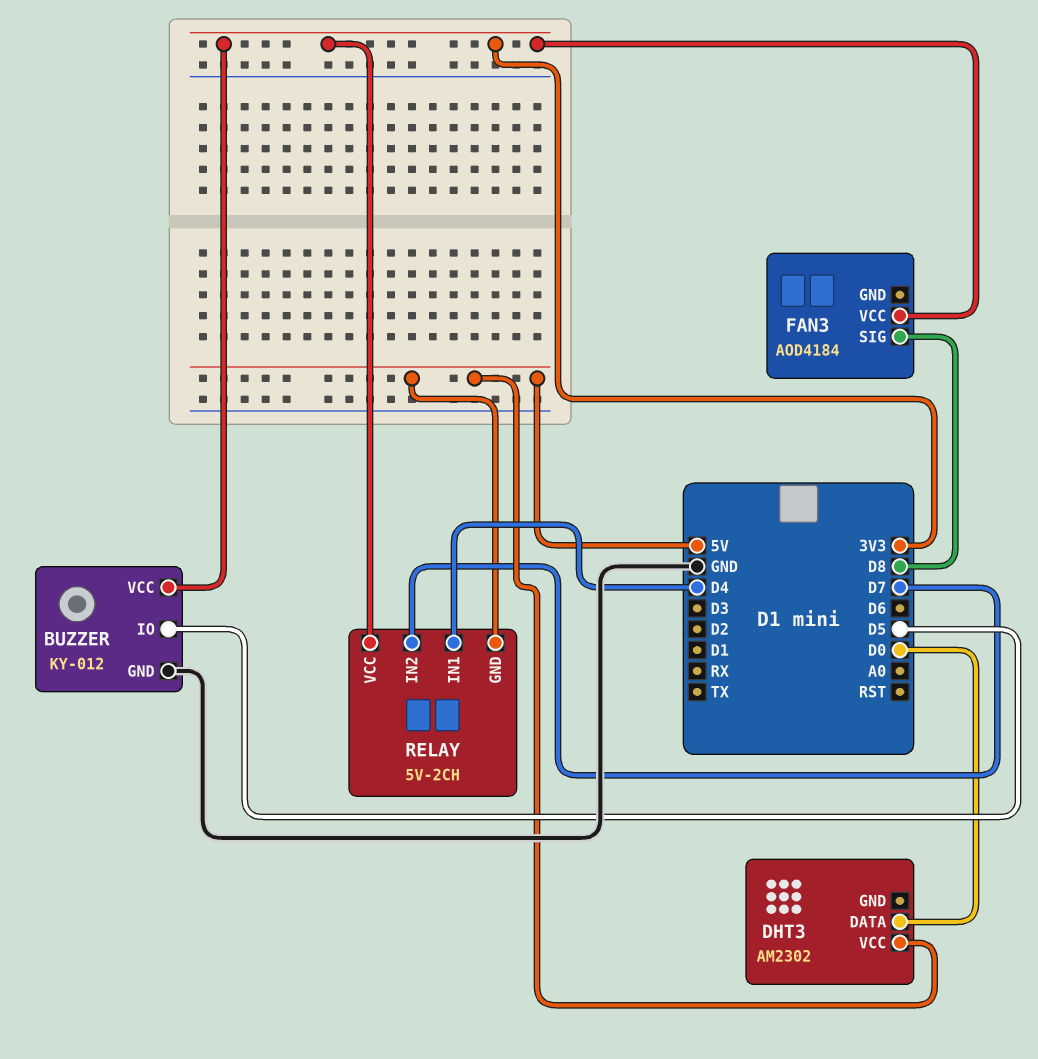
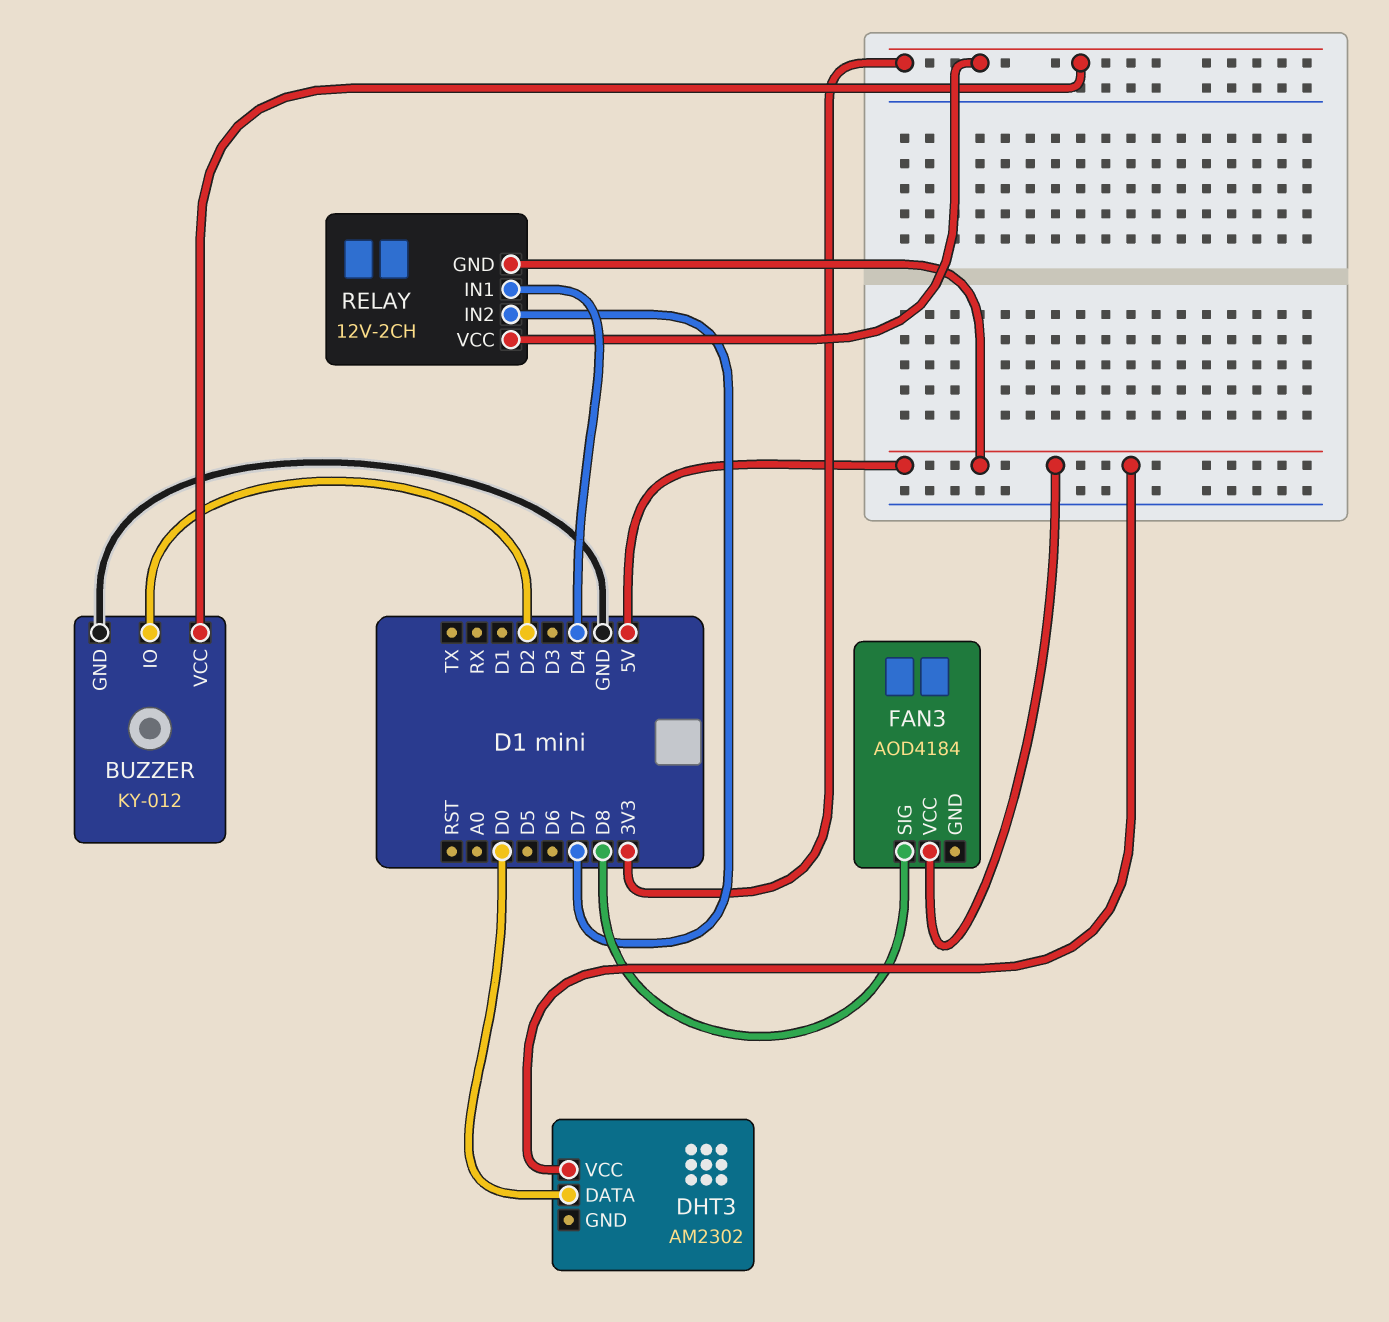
BUZZER pin IO: D5 -> D2
FAN3 pin VCC: 3V3 -> 5V
RELAY: 5V-2CH -> 12V-2CH

